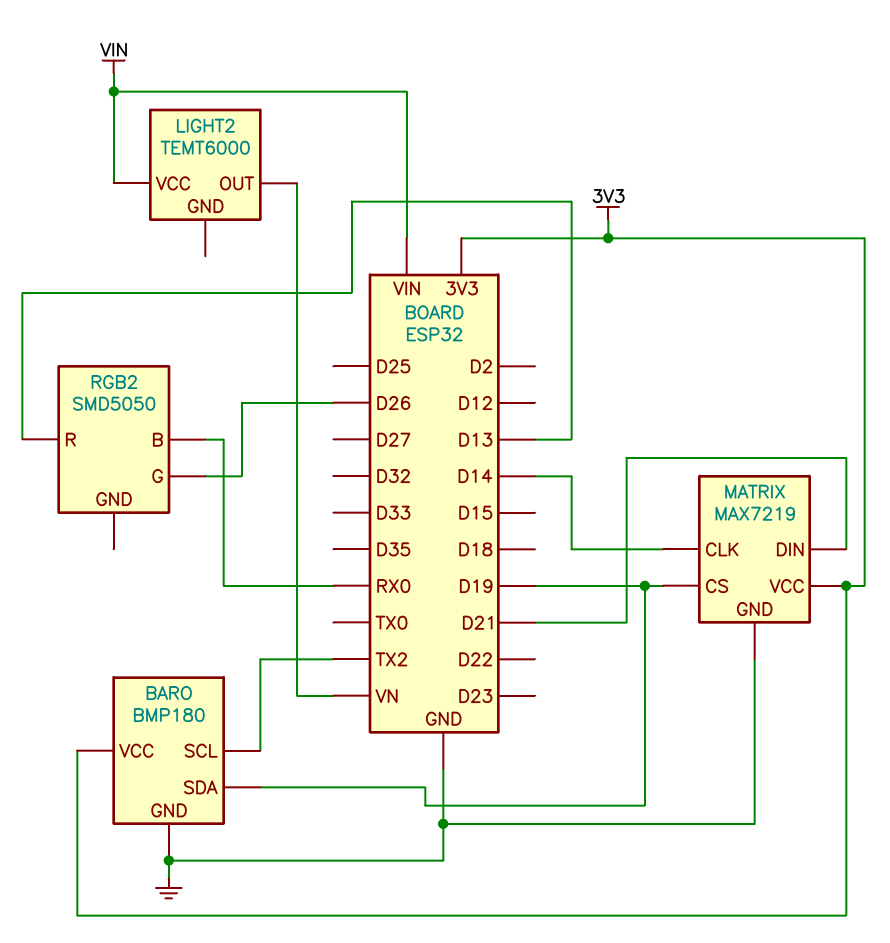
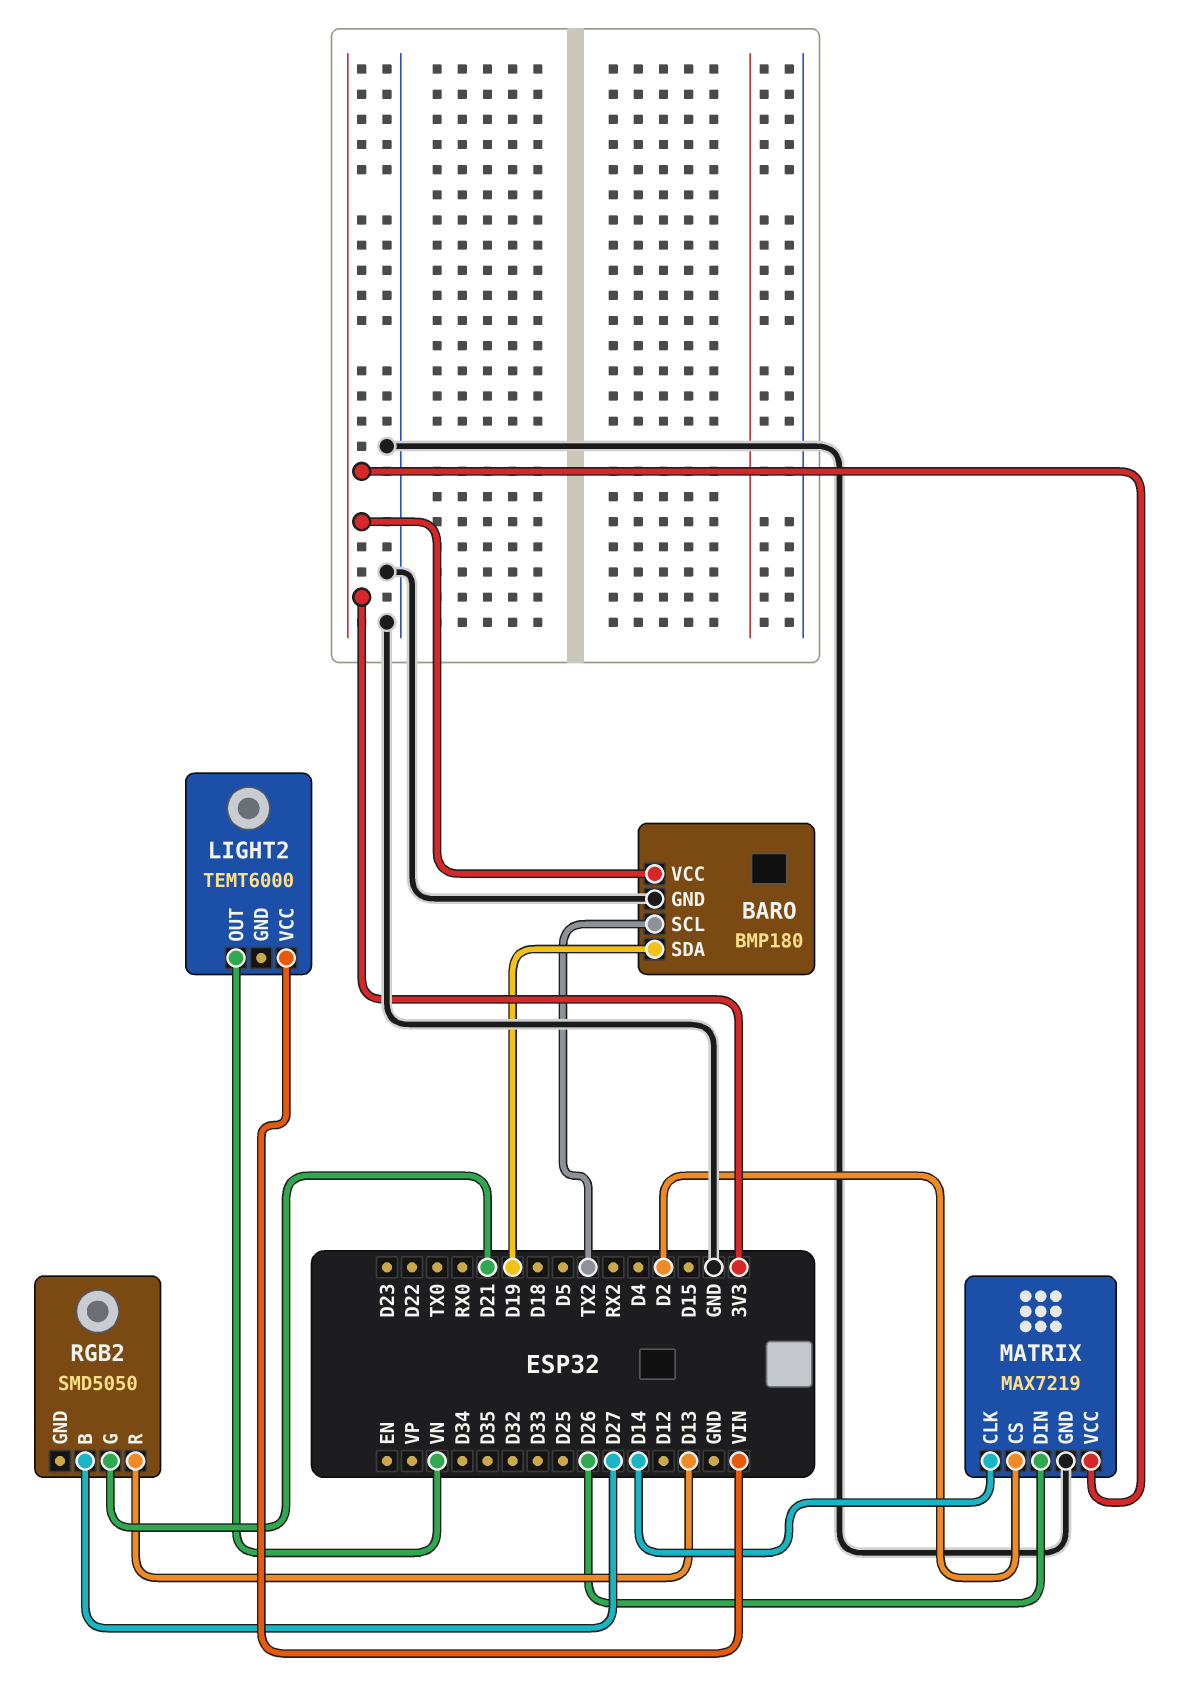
MATRIX pin CS: D19 -> D2
MATRIX pin DIN: D21 -> D26
RGB2 pin B: RX0 -> D27
RGB2 pin G: D26 -> D21

